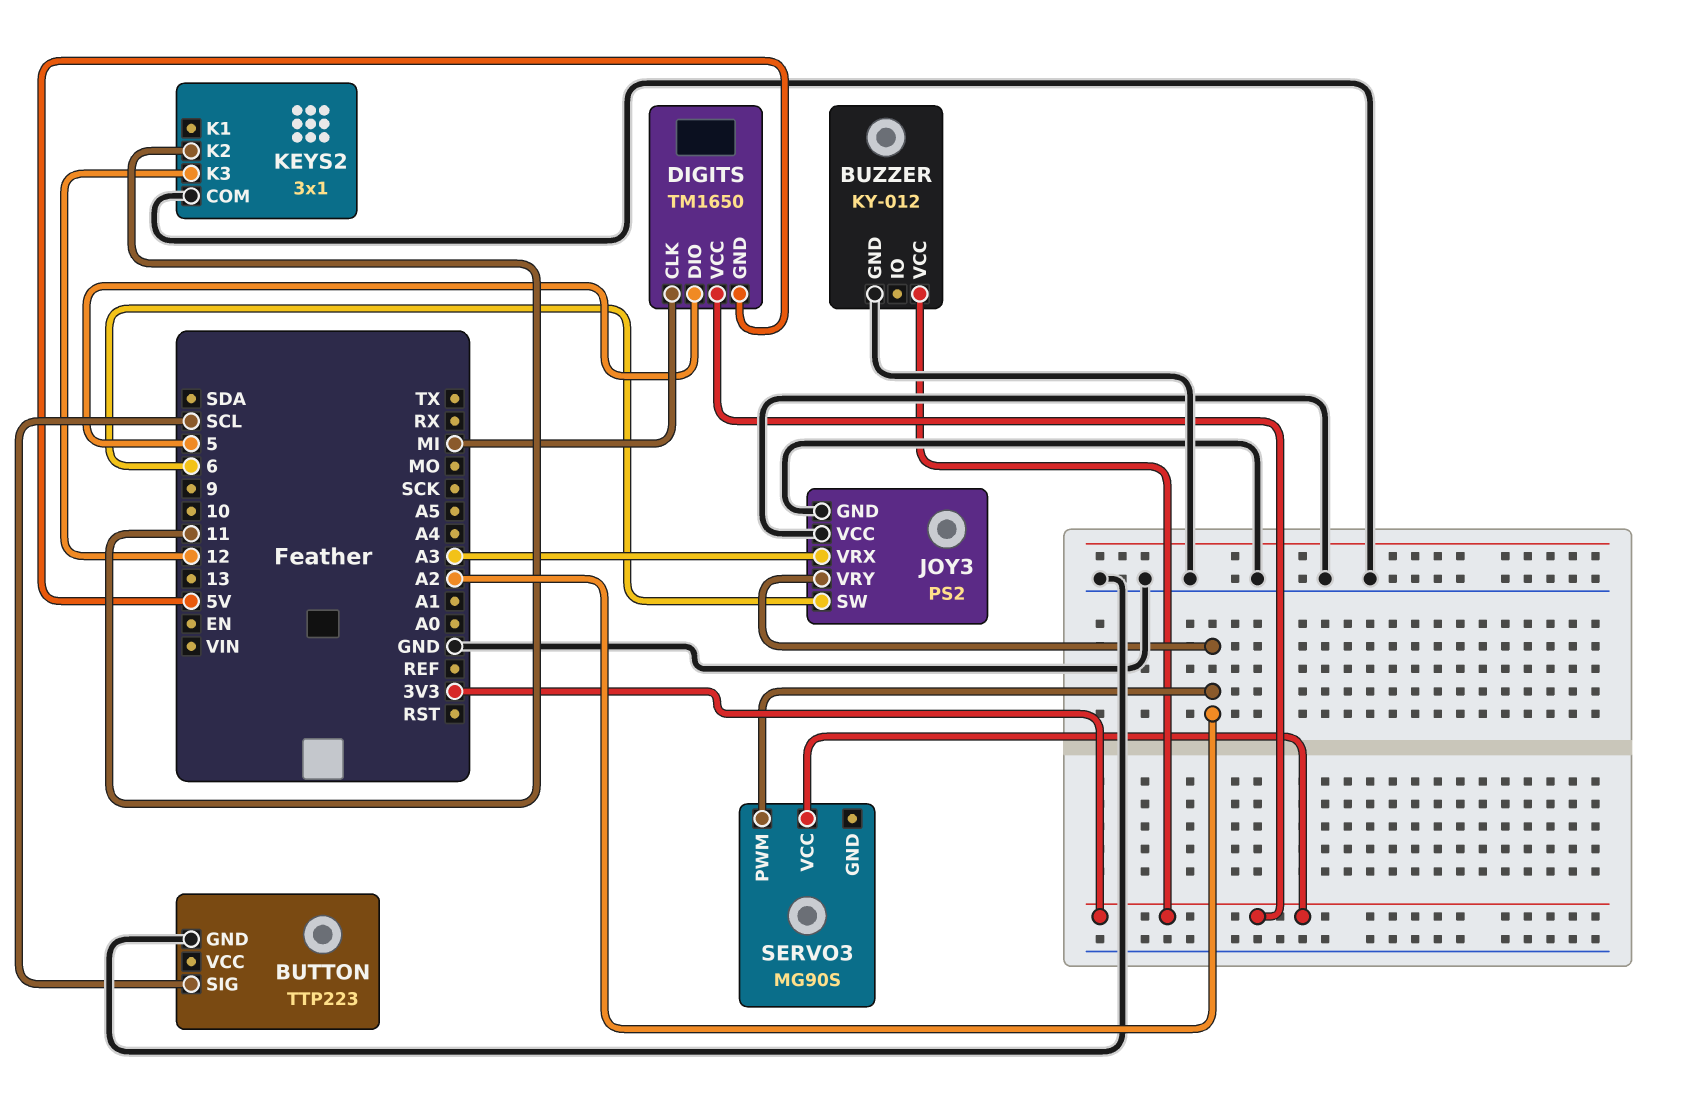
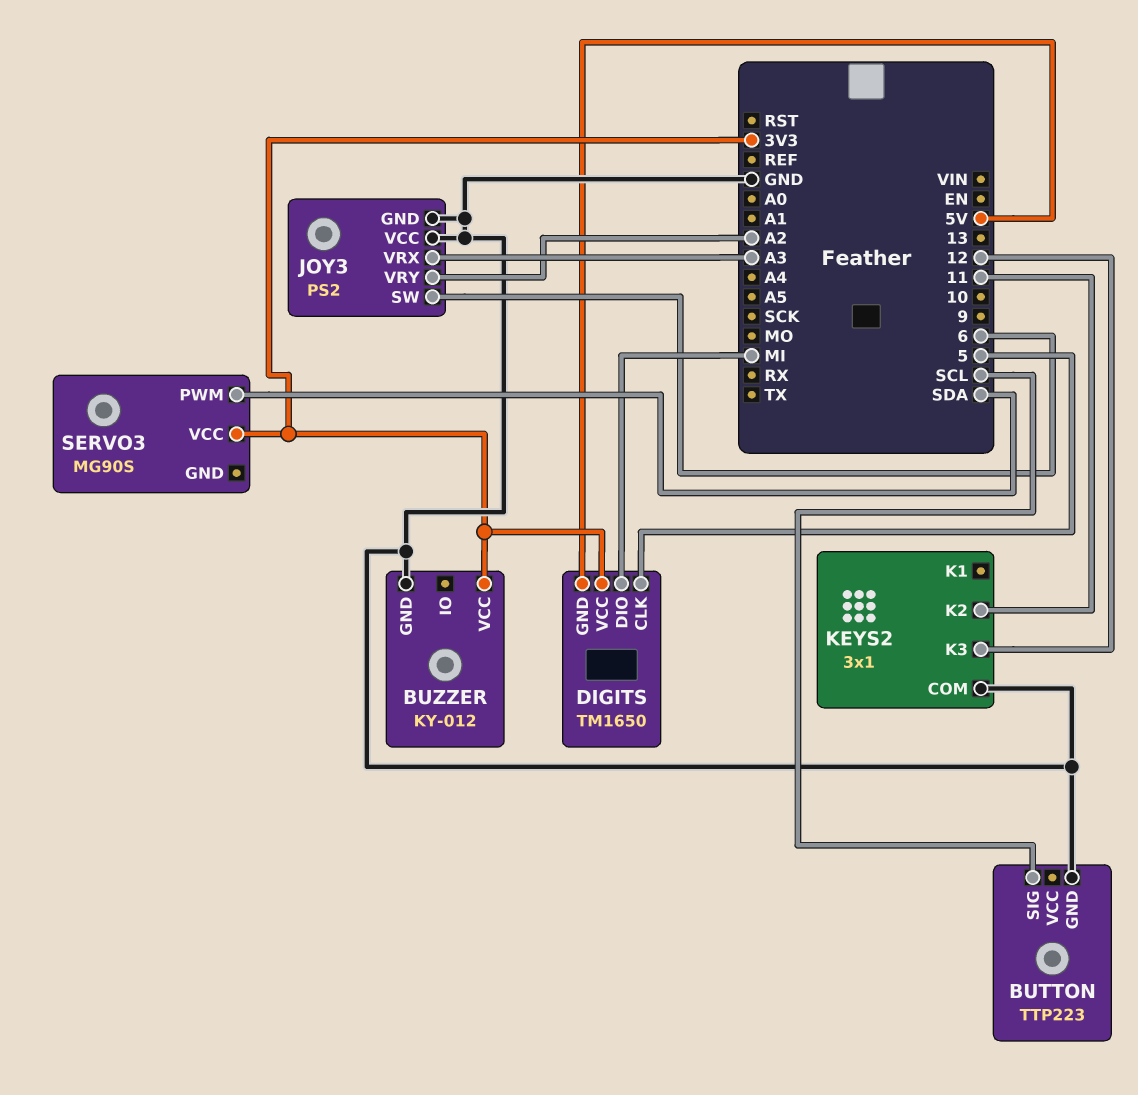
DIGITS pin CLK: MI -> 5
DIGITS pin DIO: 5 -> MI
SERVO3 pin PWM: A2 -> SDA

